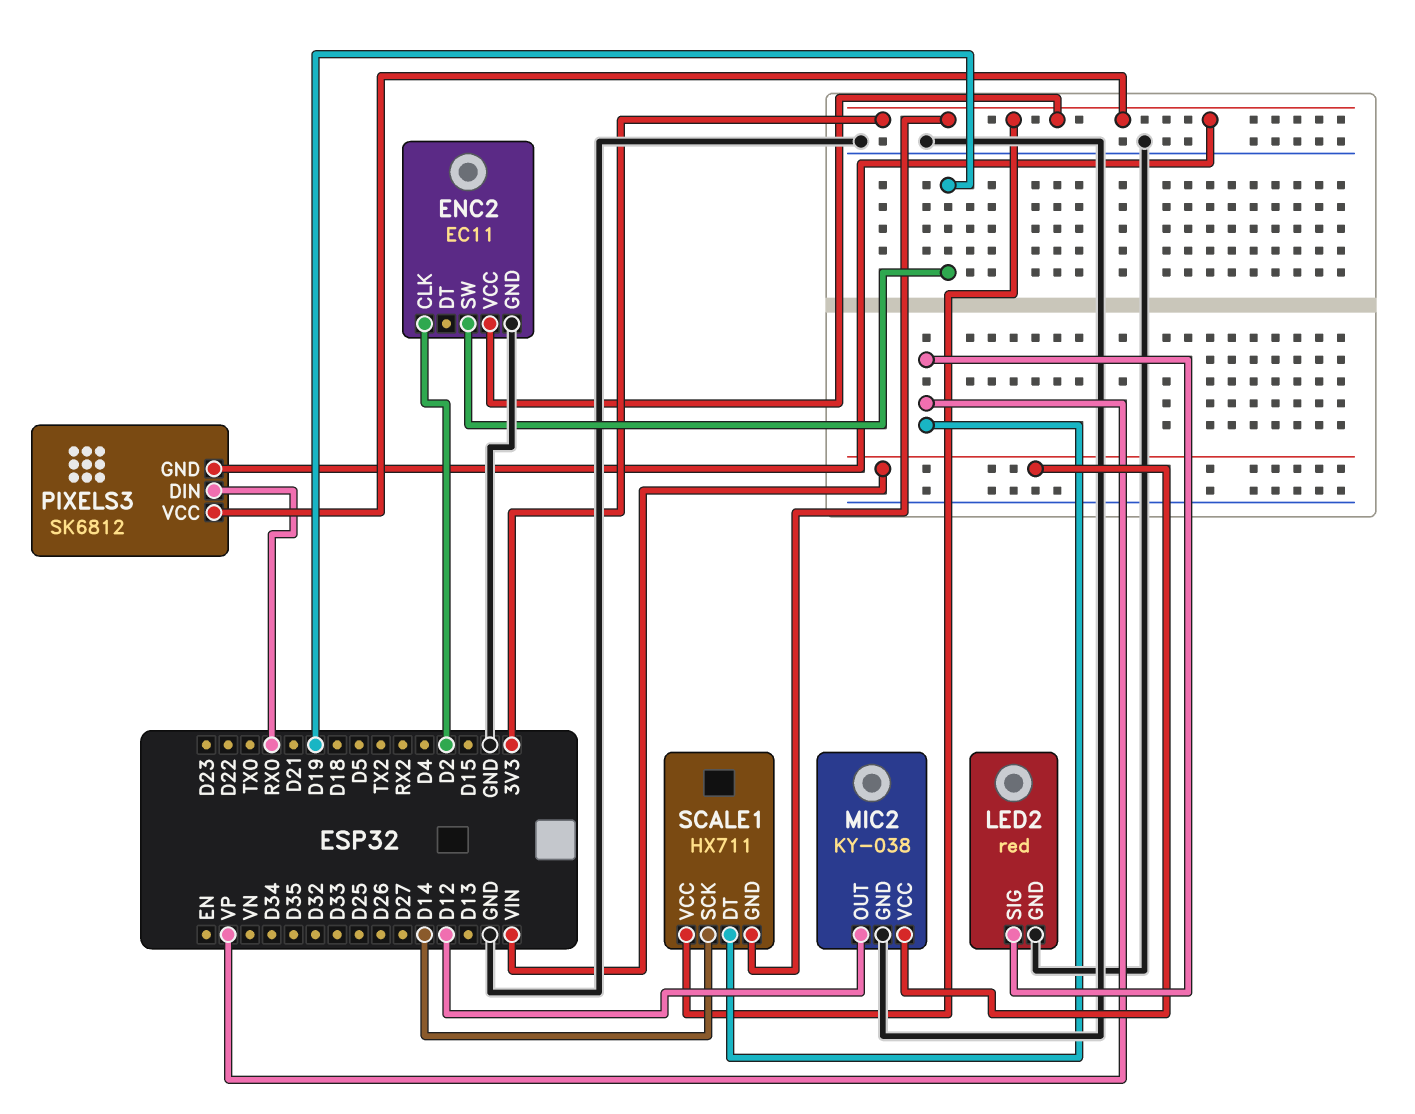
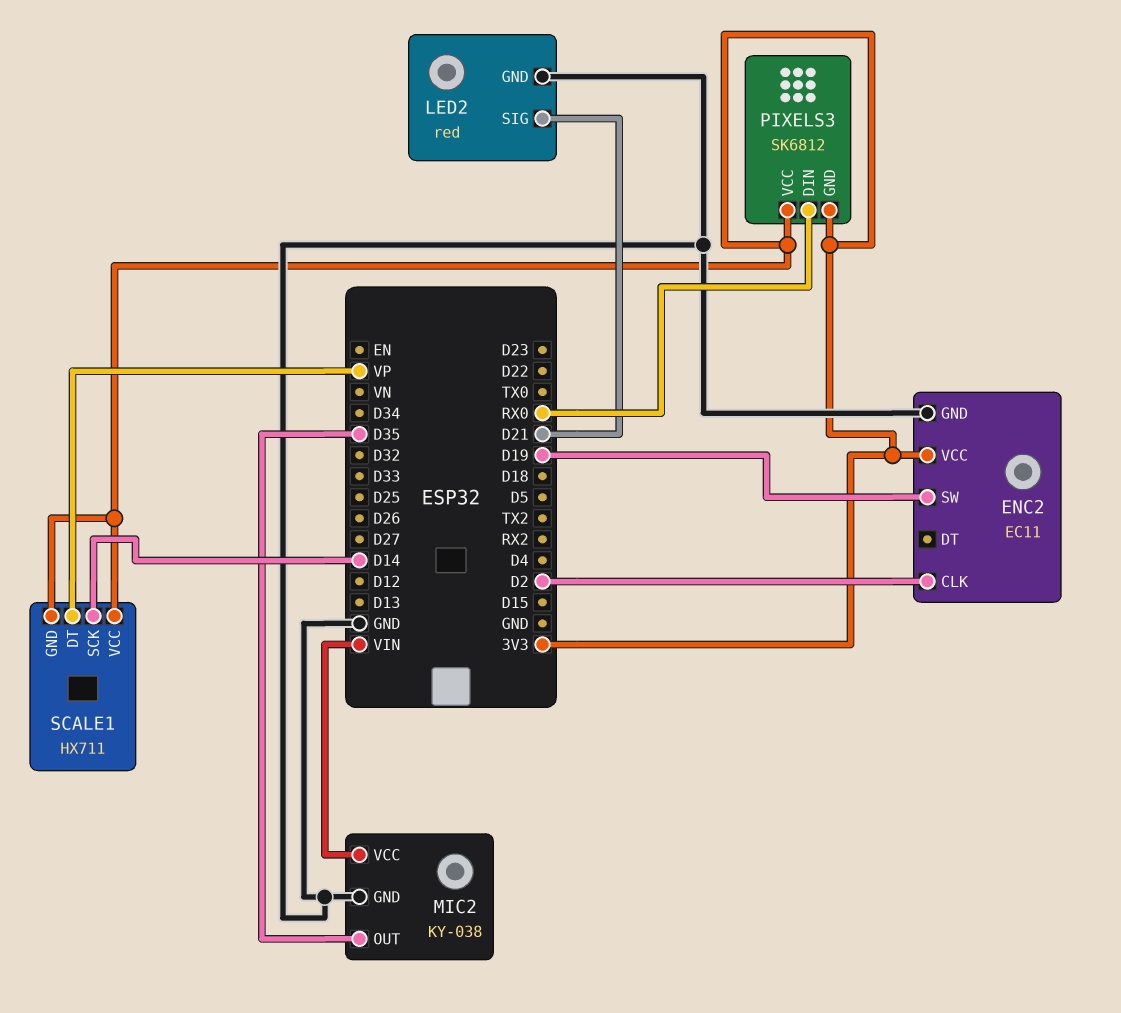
LED2 pin SIG: VP -> D21
MIC2 pin OUT: D12 -> D35

